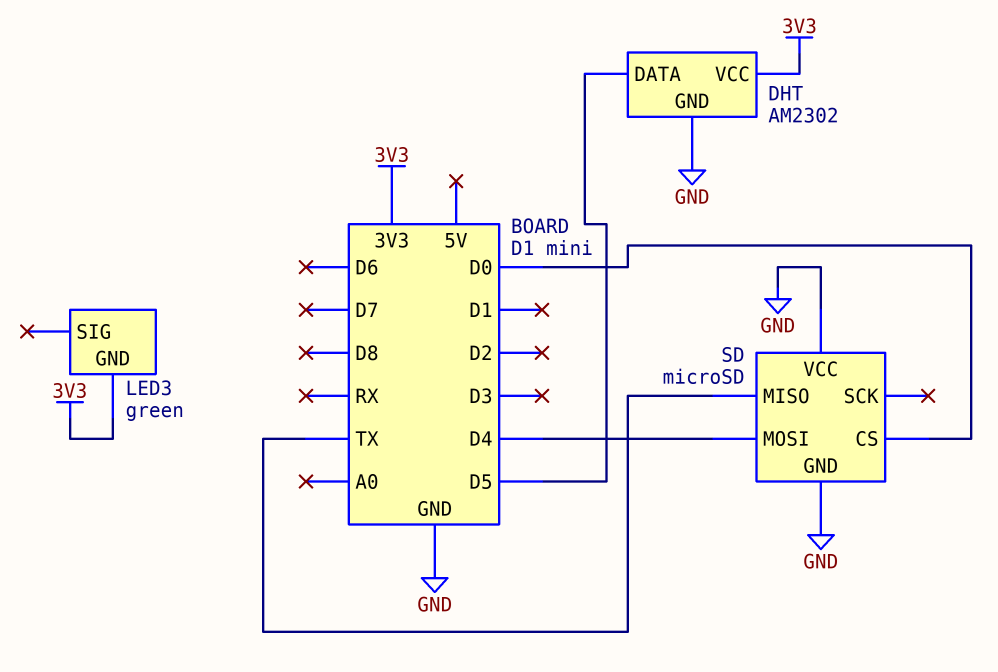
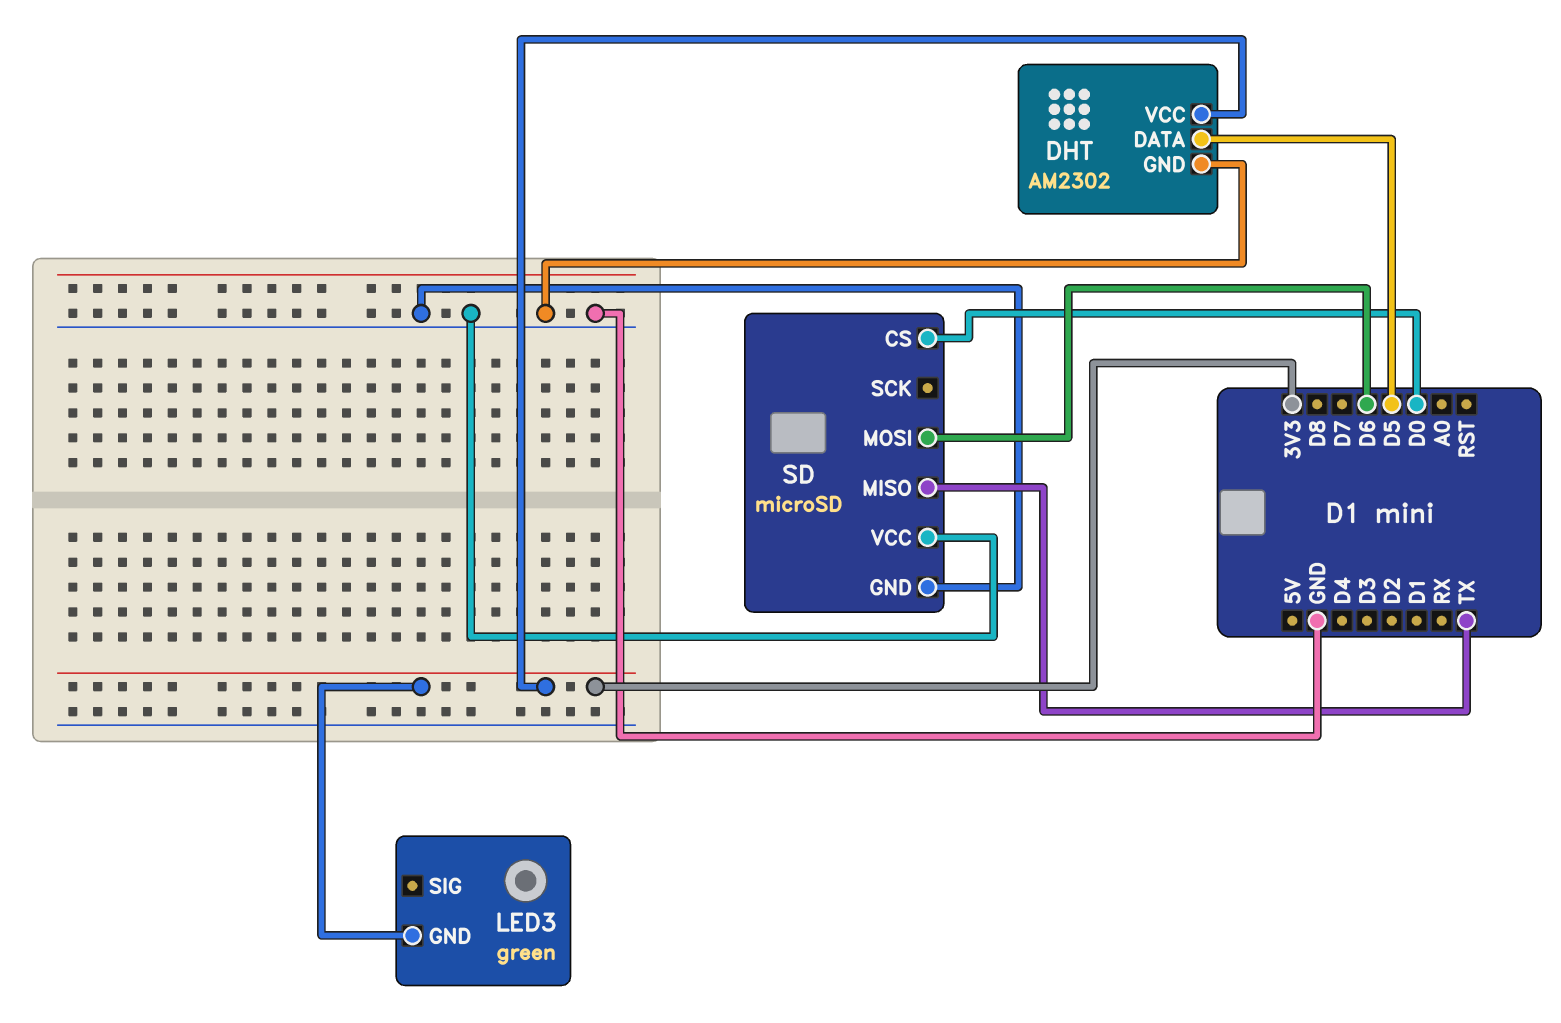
SD pin MOSI: D4 -> D6

